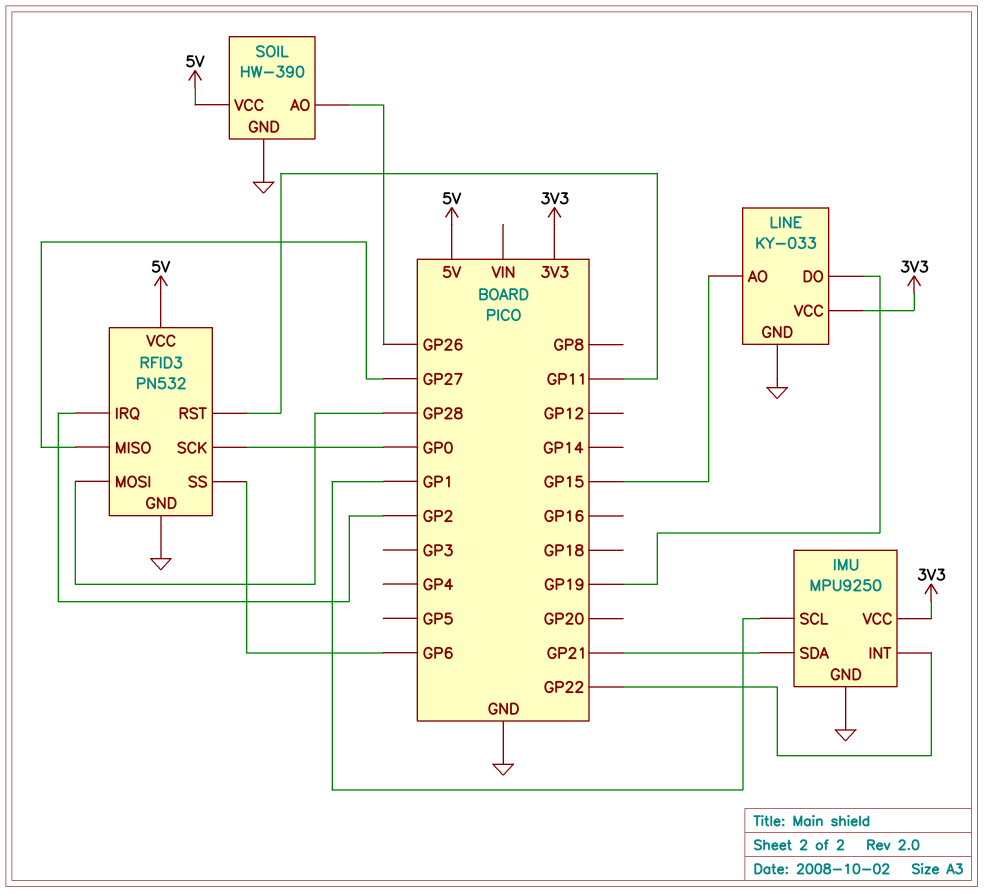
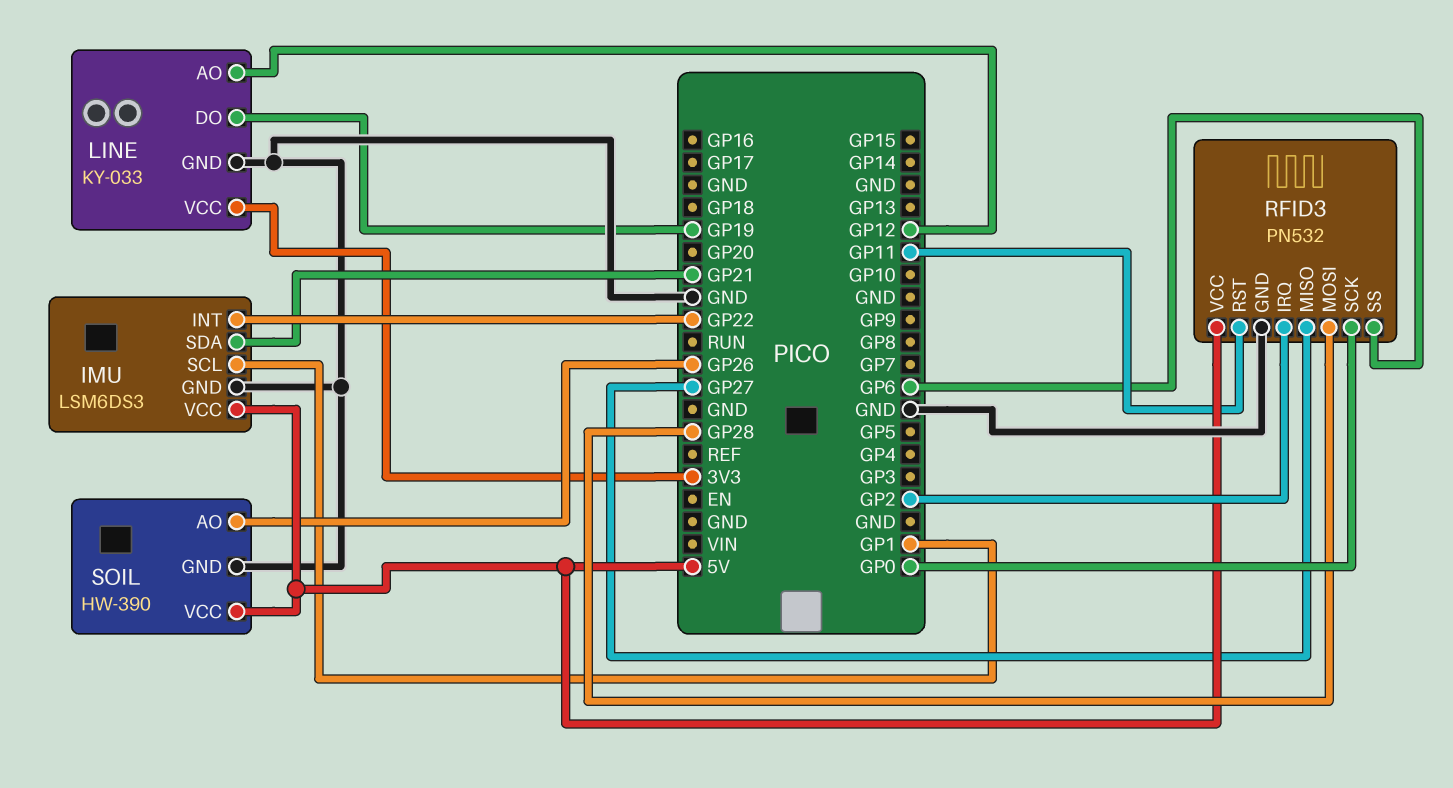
IMU: MPU9250 -> LSM6DS3
IMU pin VCC: 3V3 -> 5V
LINE pin AO: GP15 -> GP12

